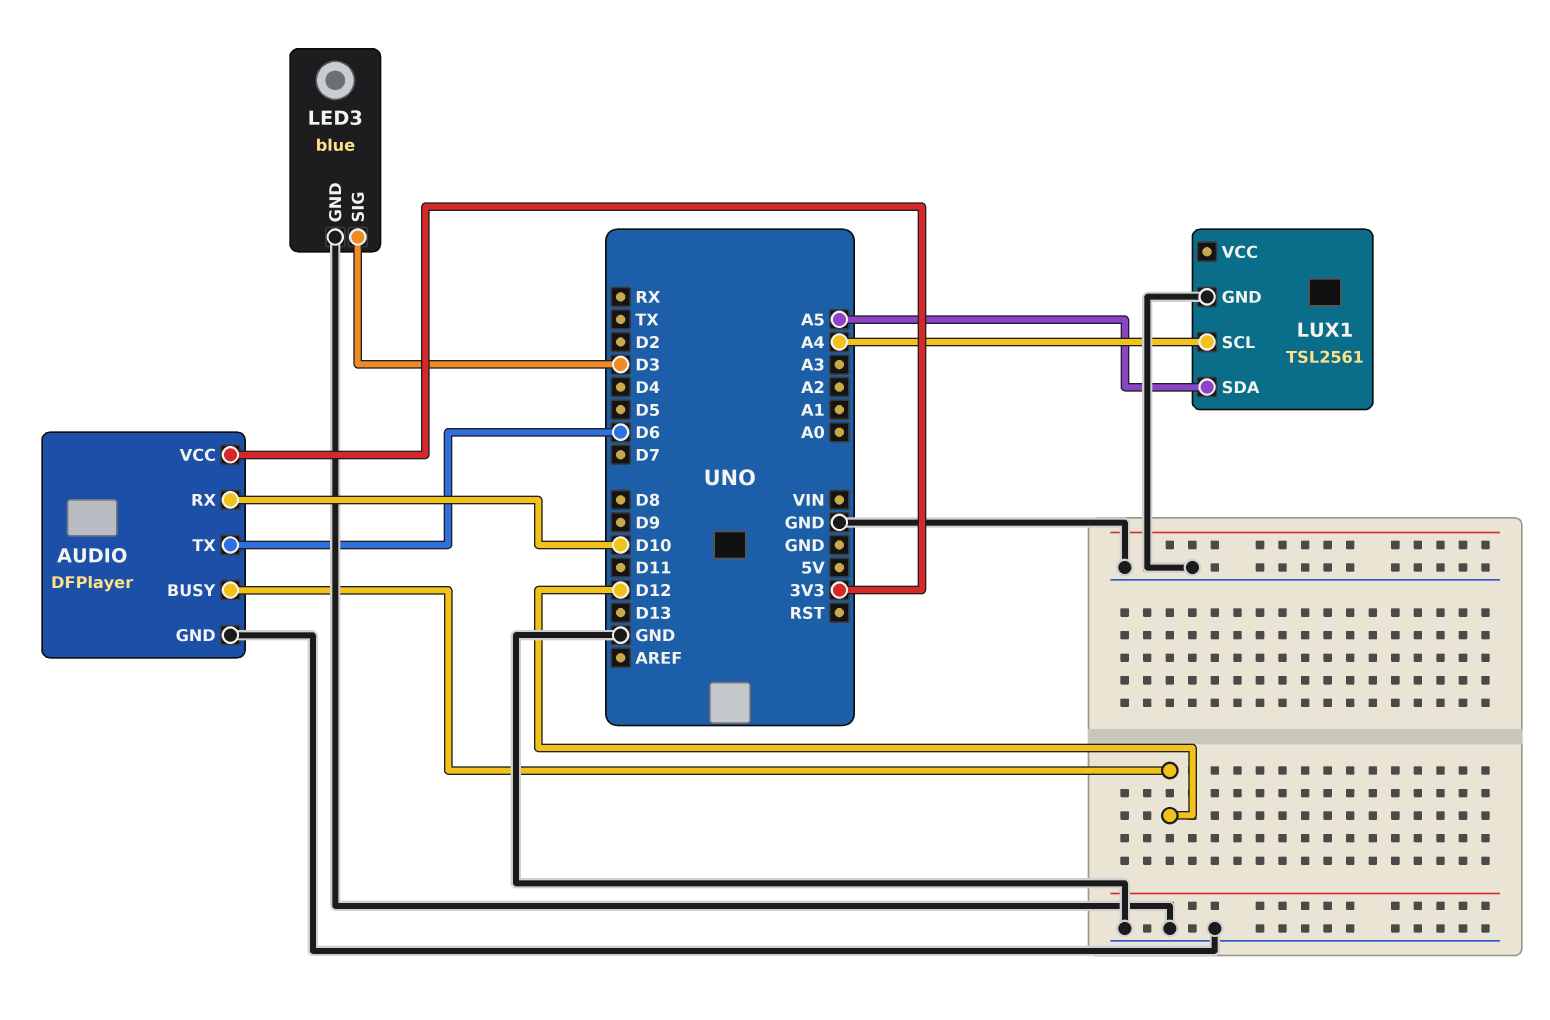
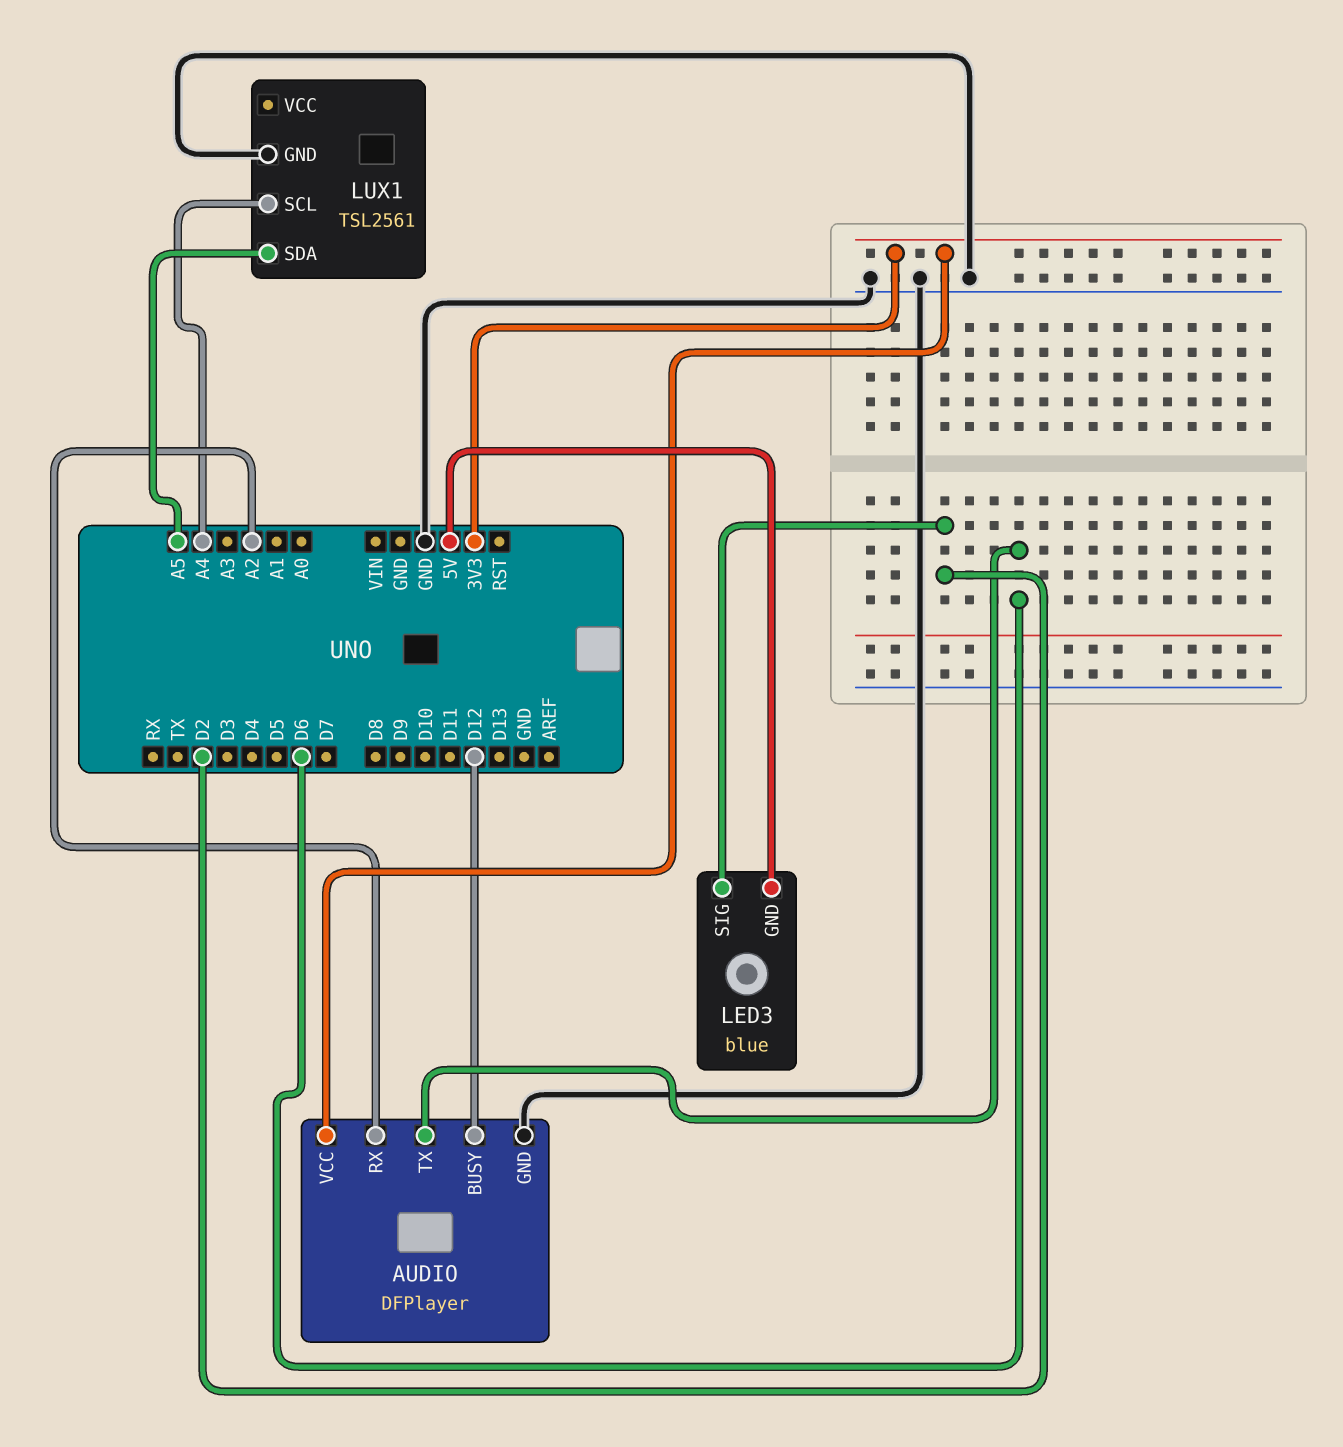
AUDIO pin RX: D10 -> A2
LED3 pin GND: GND -> 5V
LED3 pin SIG: D3 -> D2

